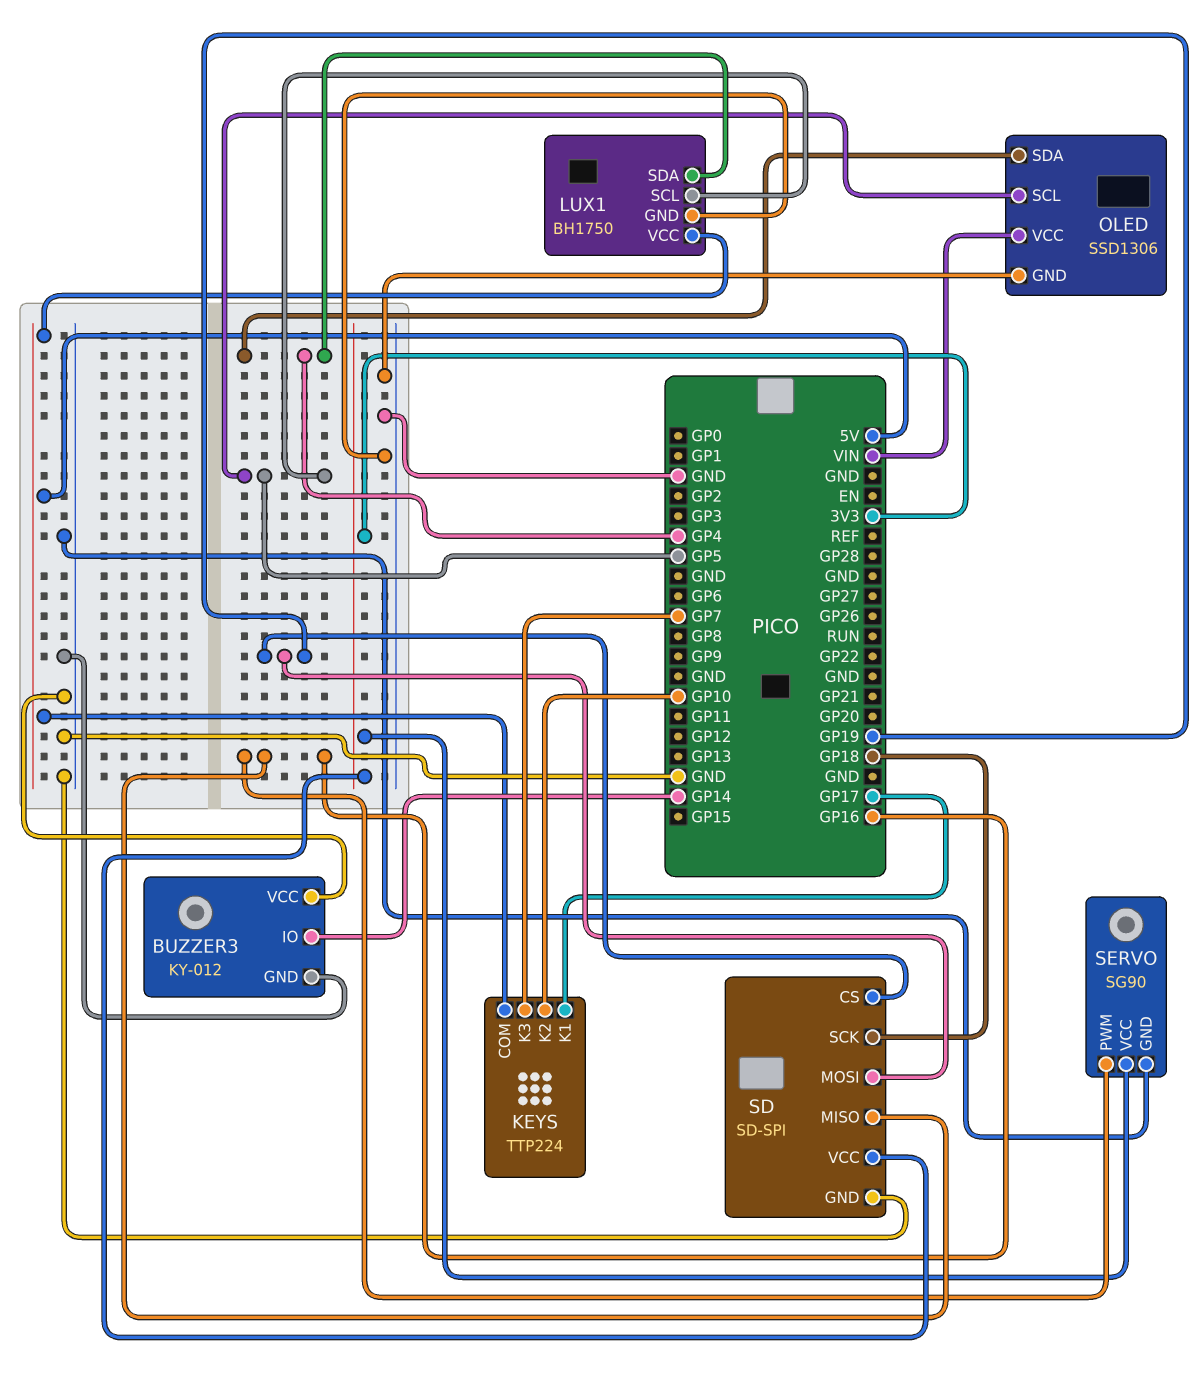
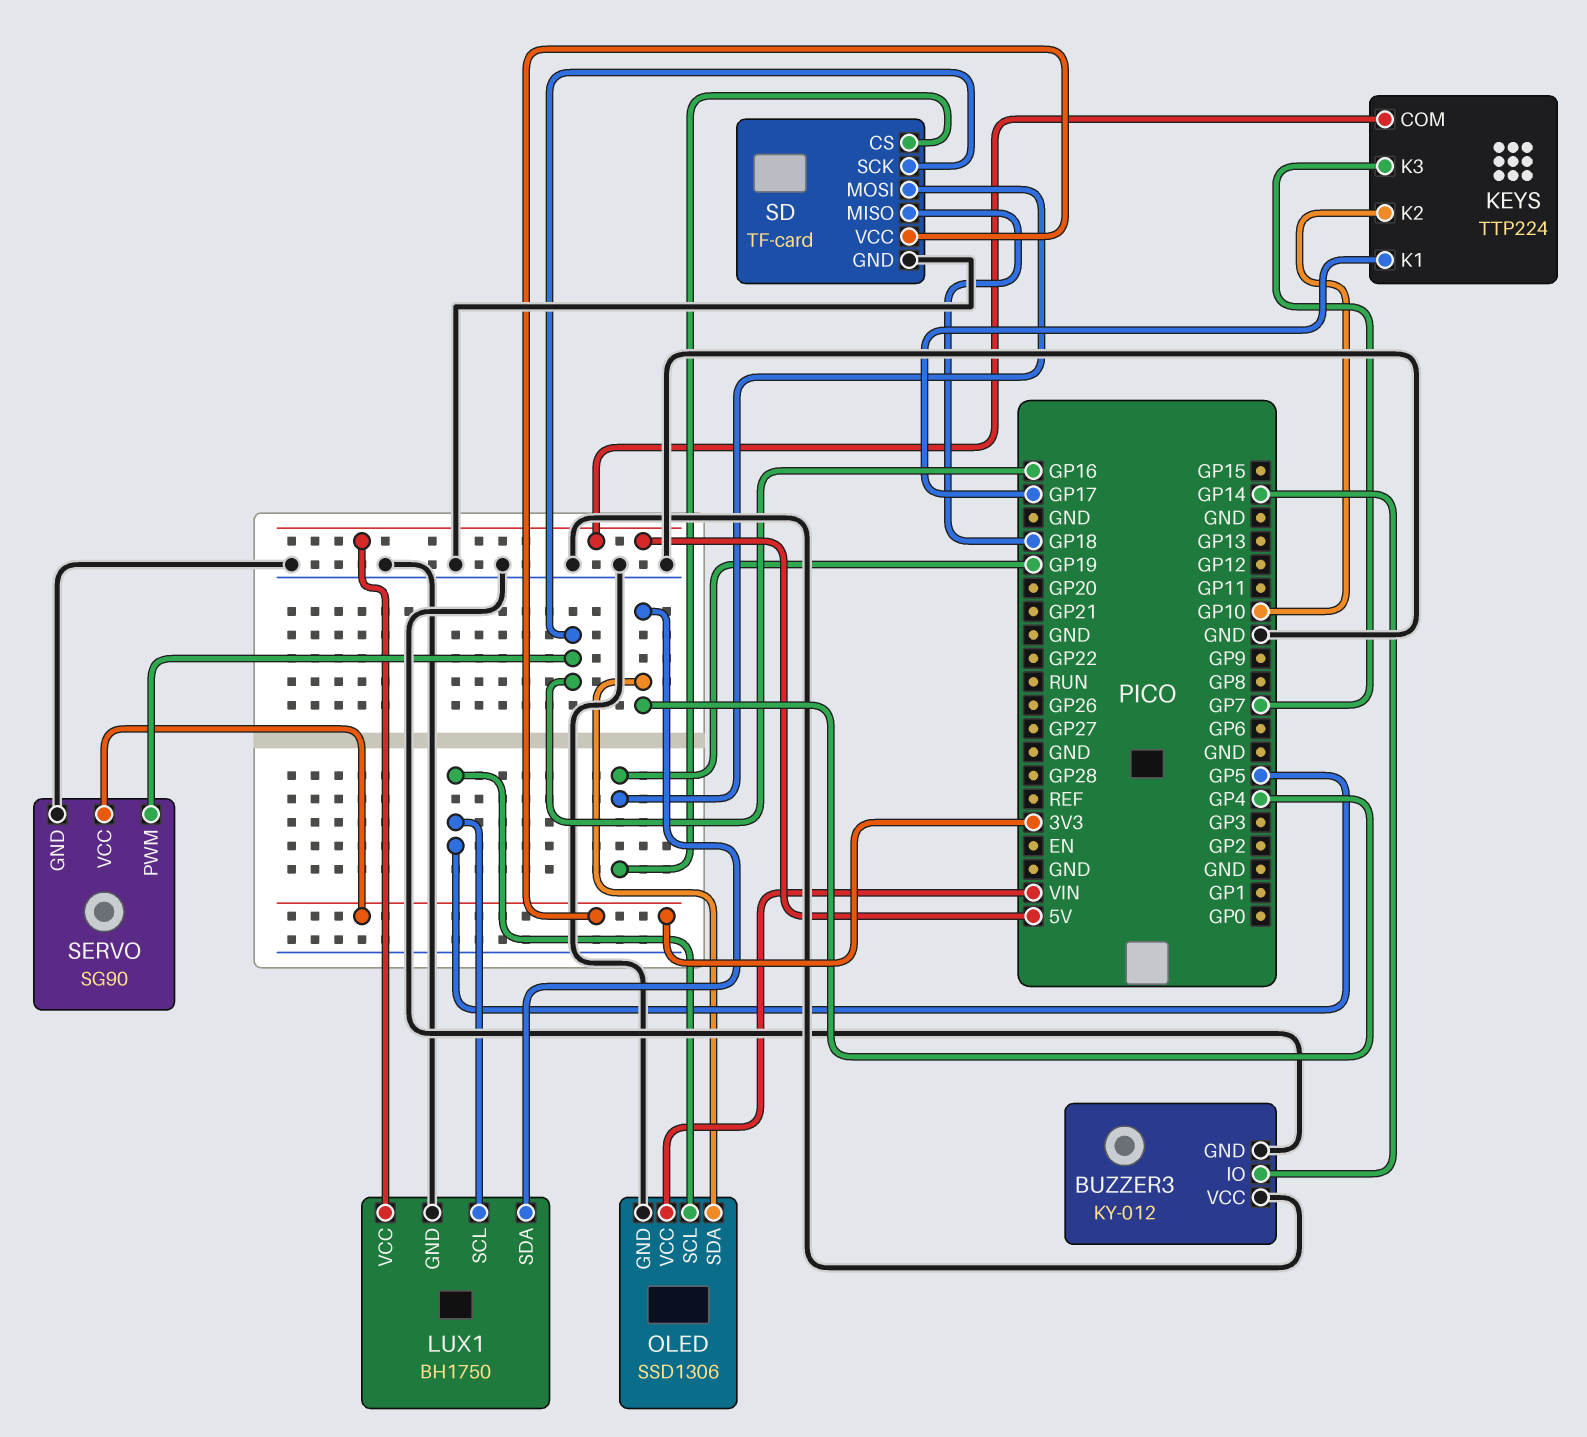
SD: SD-SPI -> TF-card
SD pin MISO: GP16 -> GP18
SD pin SCK: GP18 -> GP16

